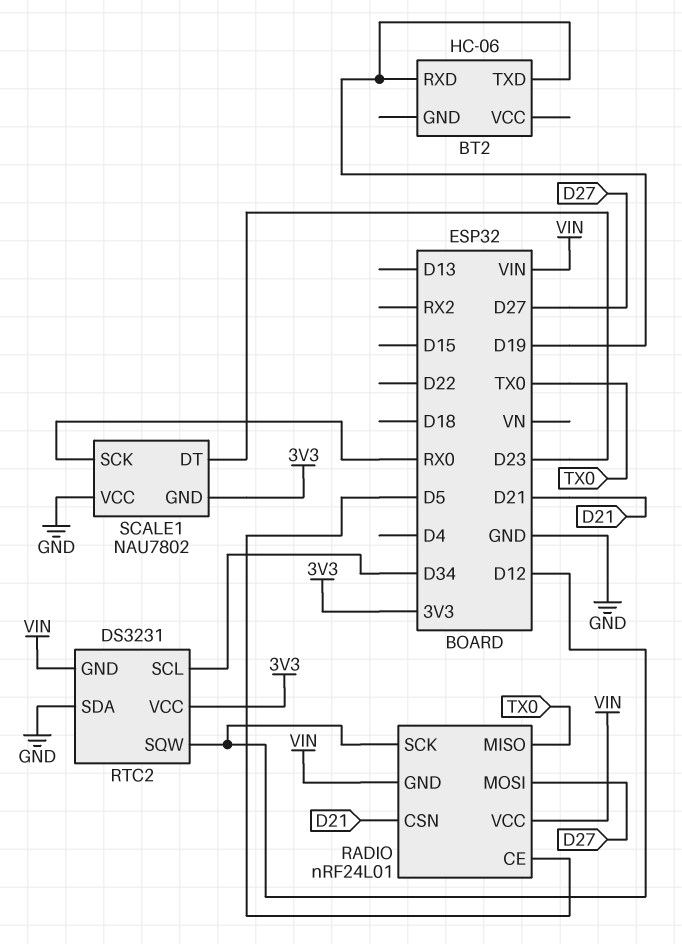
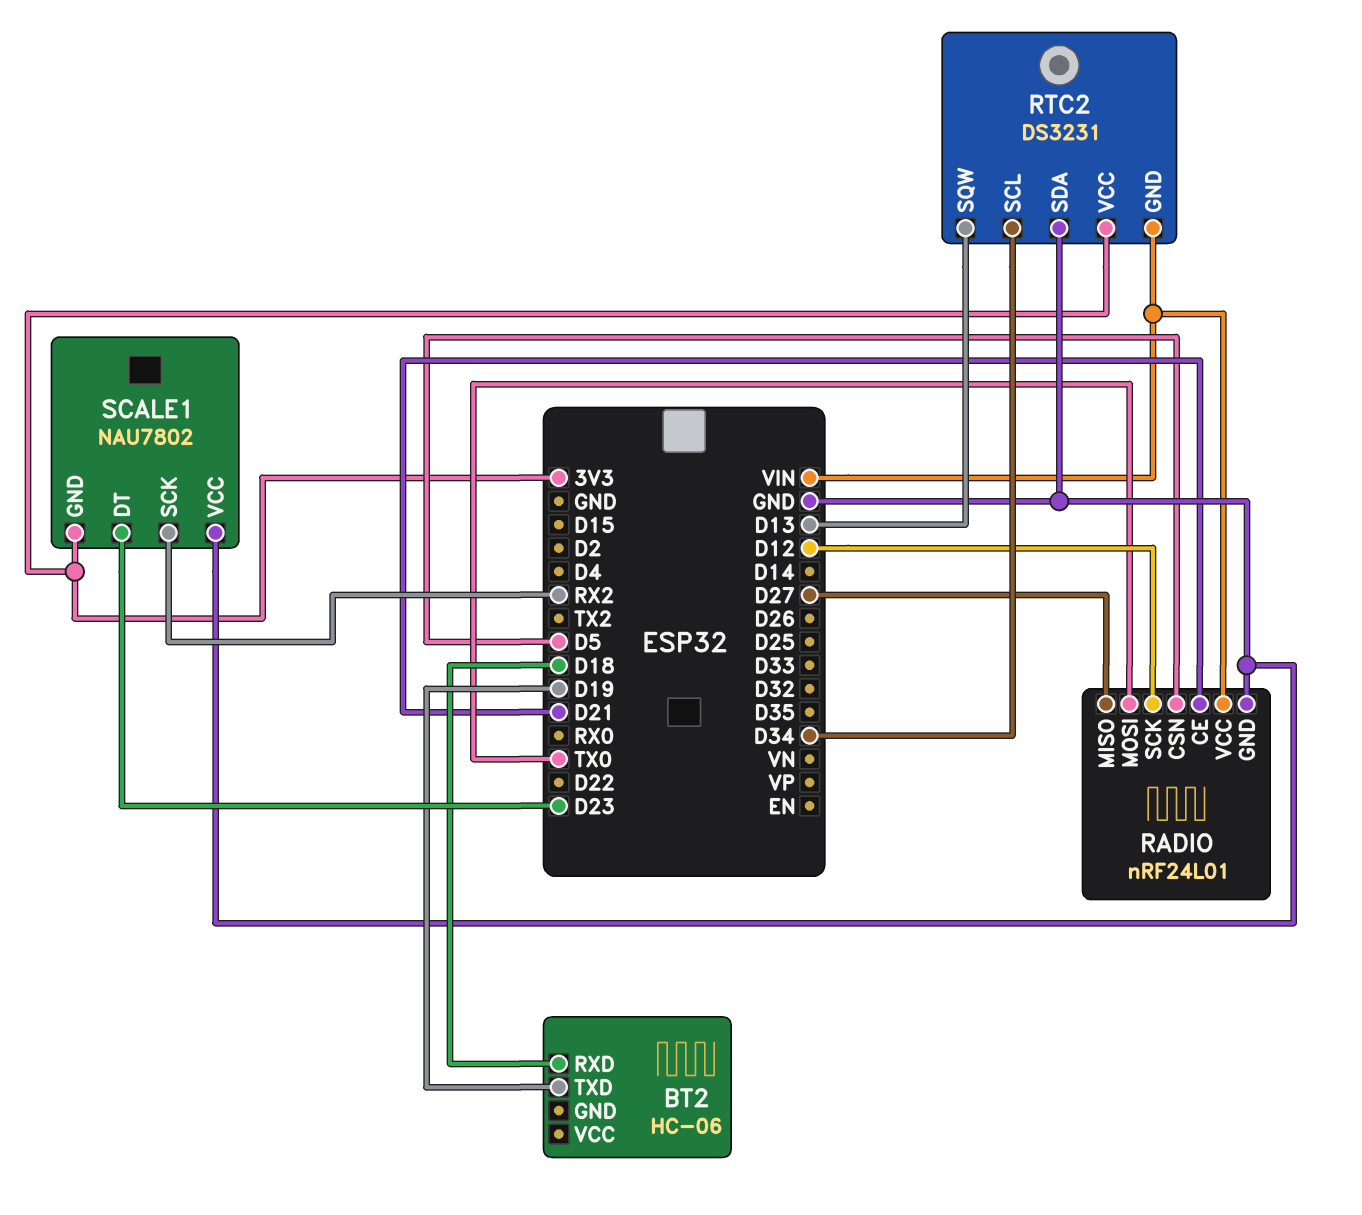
BT2 pin RXD: D19 -> D18
RADIO pin CE: D5 -> D21
RADIO pin CSN: D21 -> D5
RADIO pin GND: VIN -> GND
RADIO pin MISO: TX0 -> D27
RADIO pin MOSI: D27 -> TX0
RTC2 pin SQW: D12 -> D13
SCALE1 pin SCK: RX0 -> RX2

